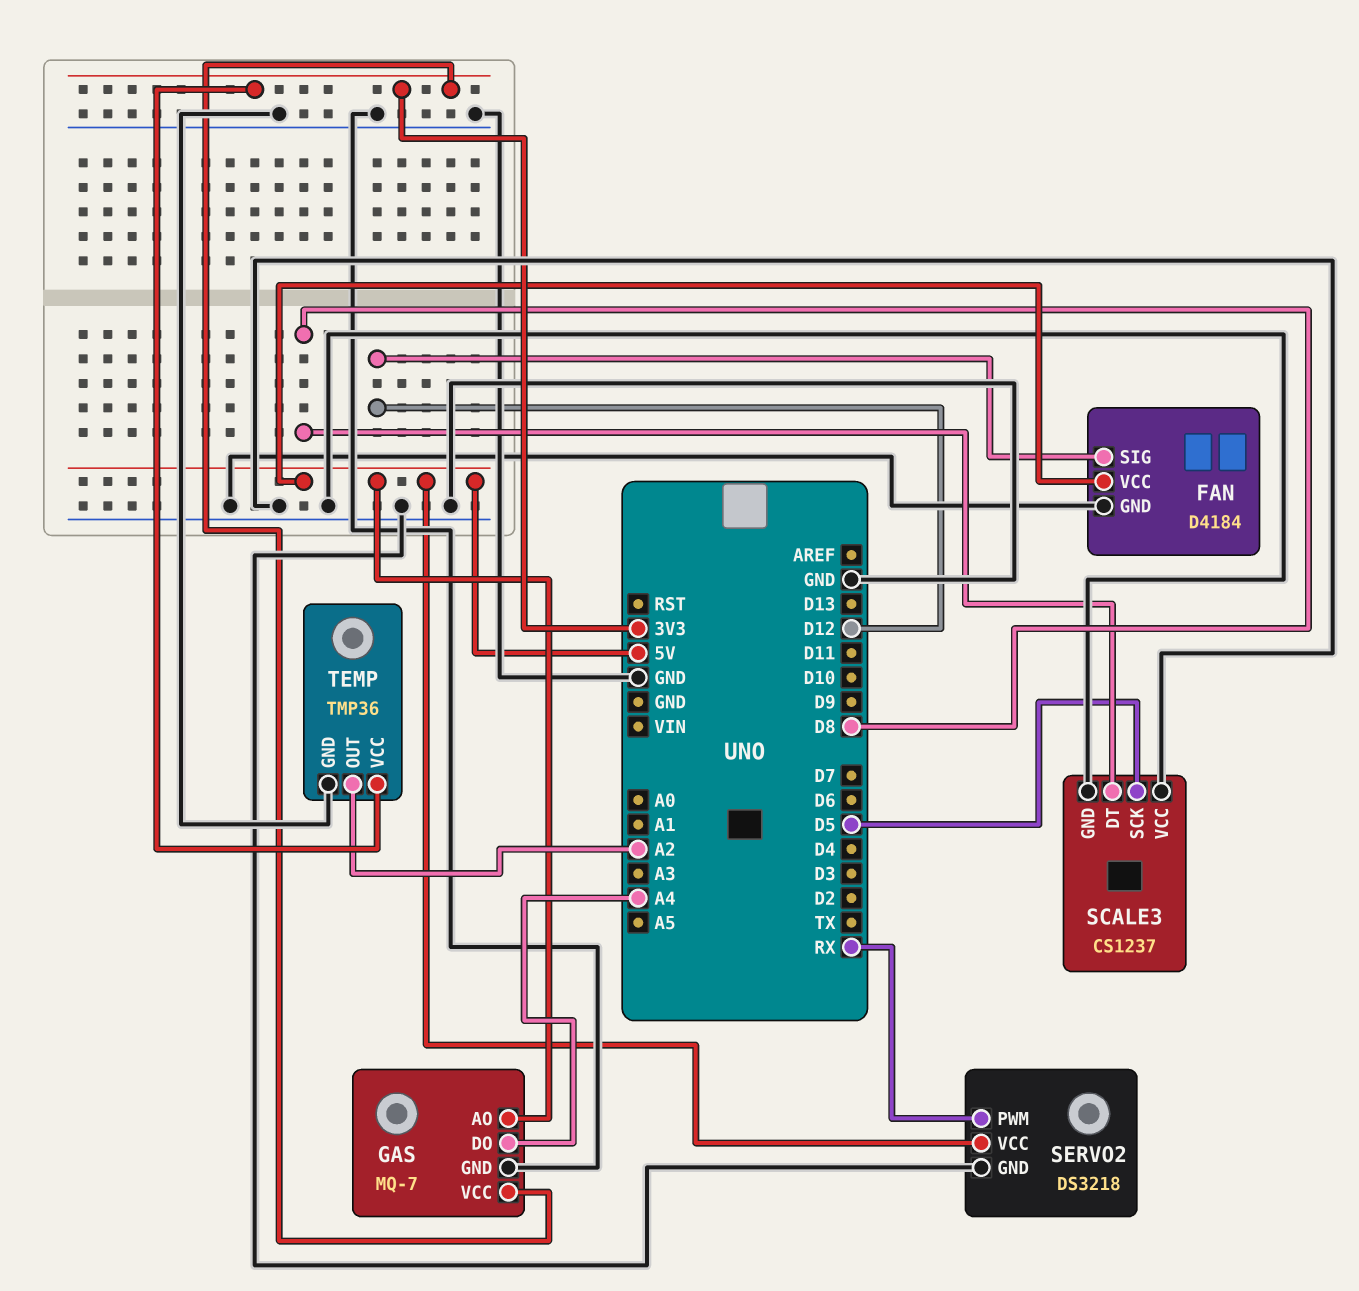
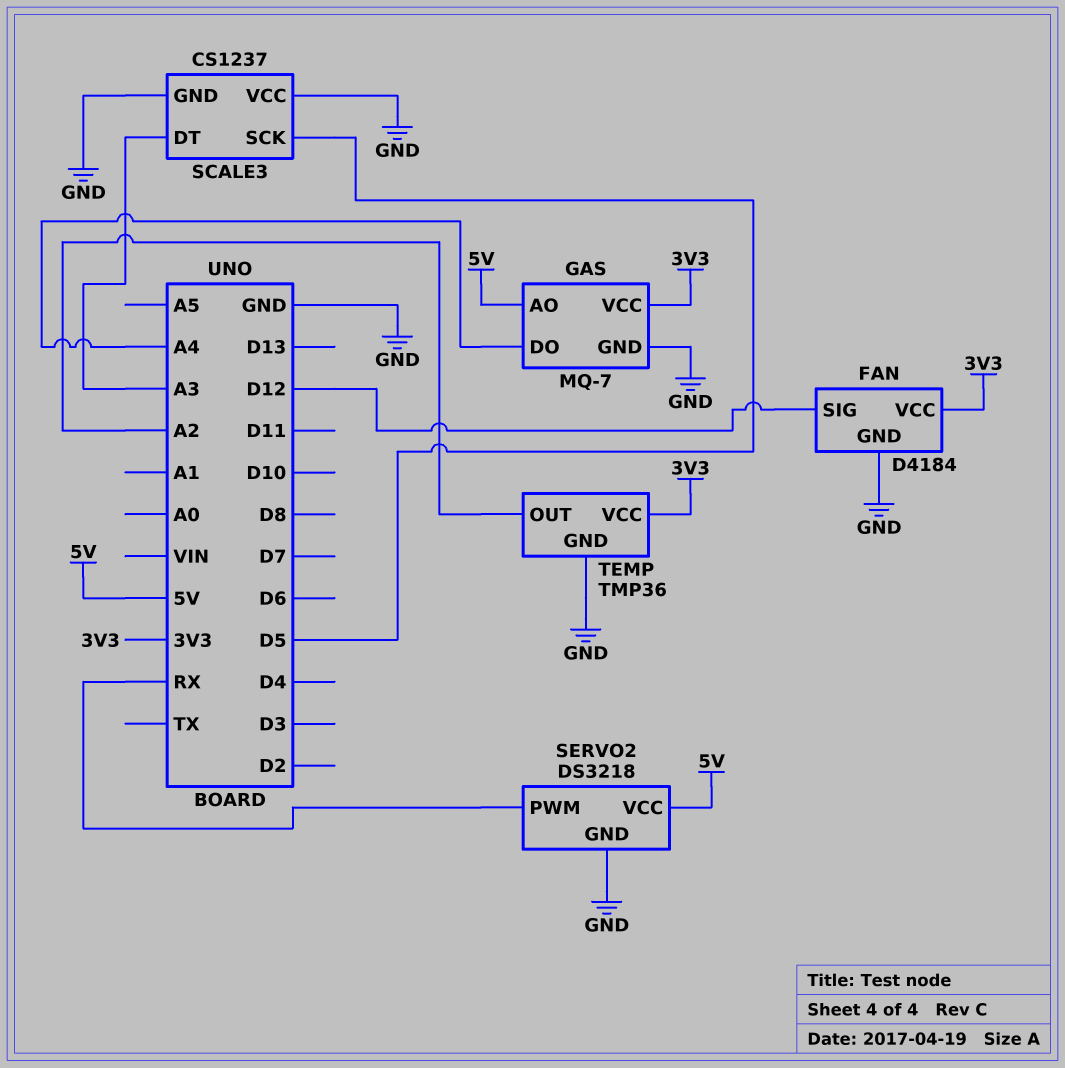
FAN pin VCC: 5V -> 3V3
SCALE3 pin DT: D8 -> A3

